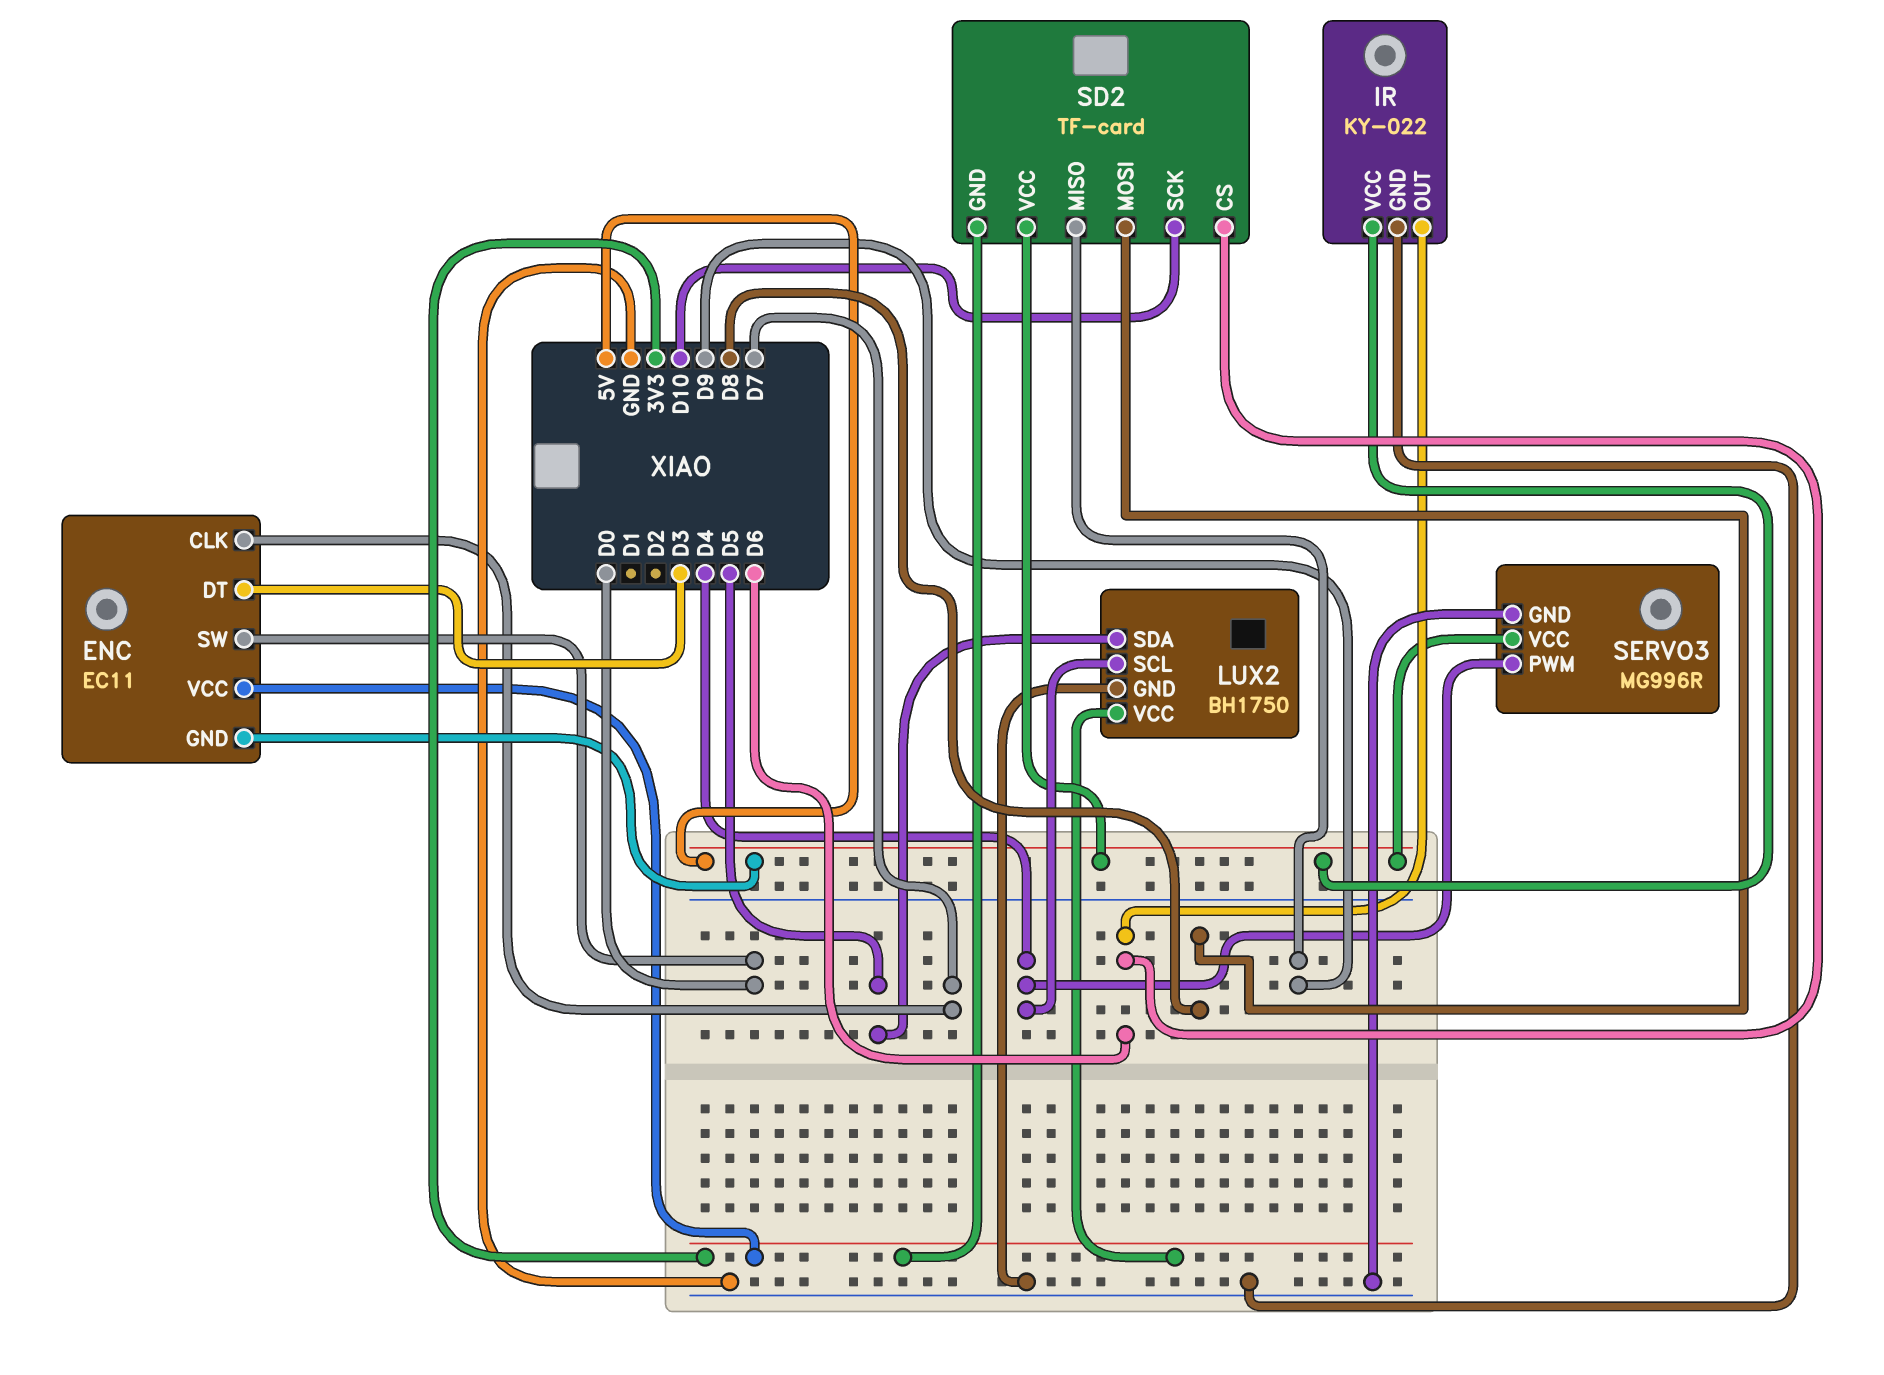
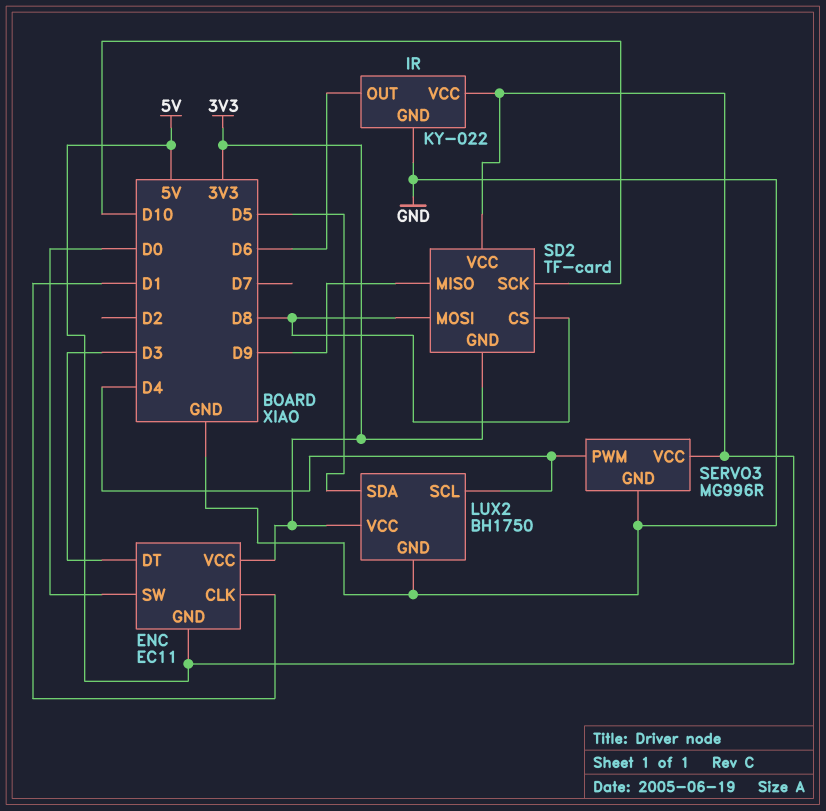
ENC pin CLK: D7 -> D1
SD2 pin CS: D6 -> D8

